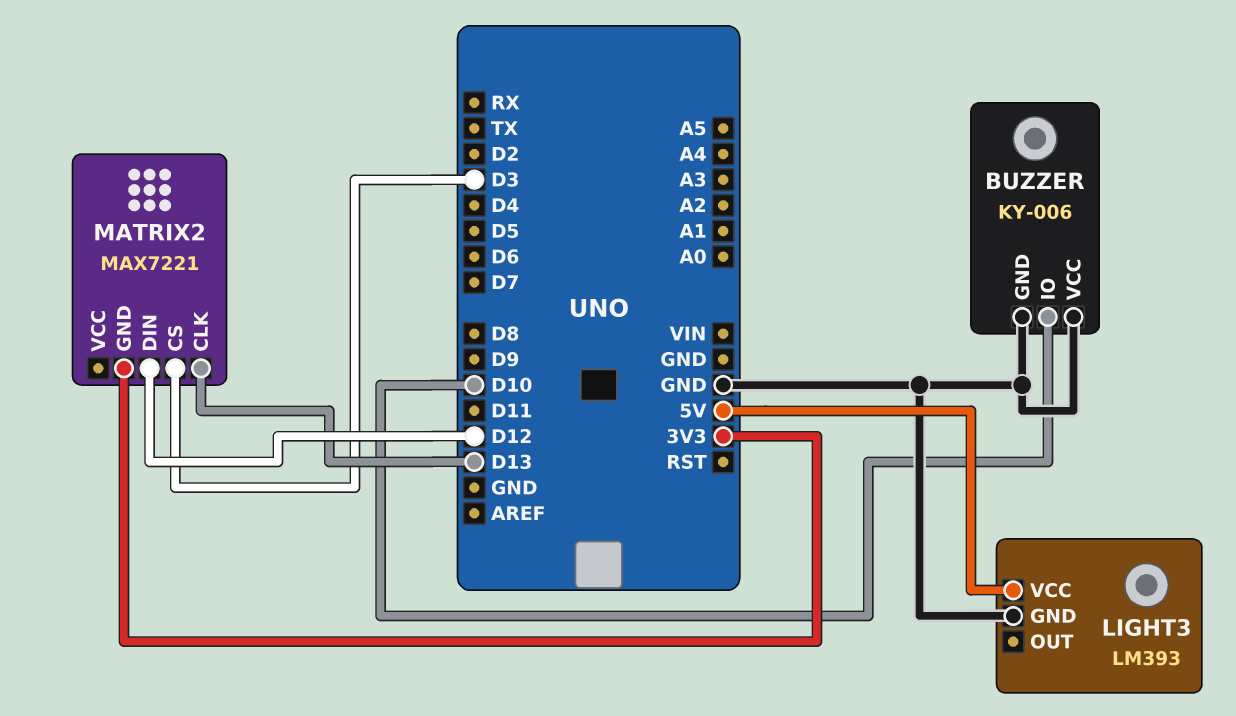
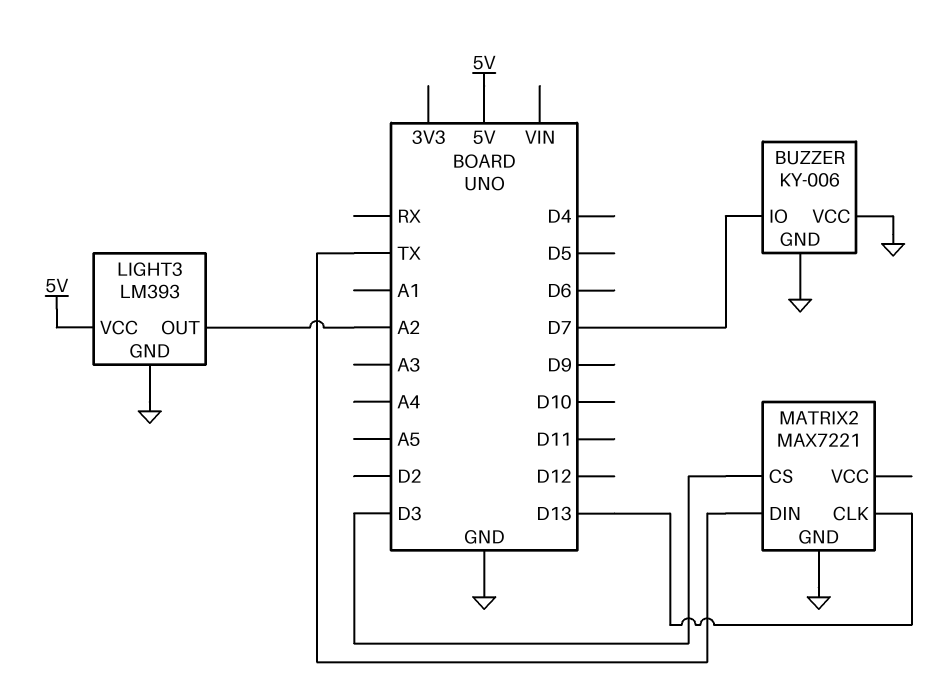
BUZZER pin IO: D10 -> D7
LIGHT3 pin OUT: none -> A2
MATRIX2 pin DIN: D12 -> TX
MATRIX2 pin GND: 3V3 -> GND

